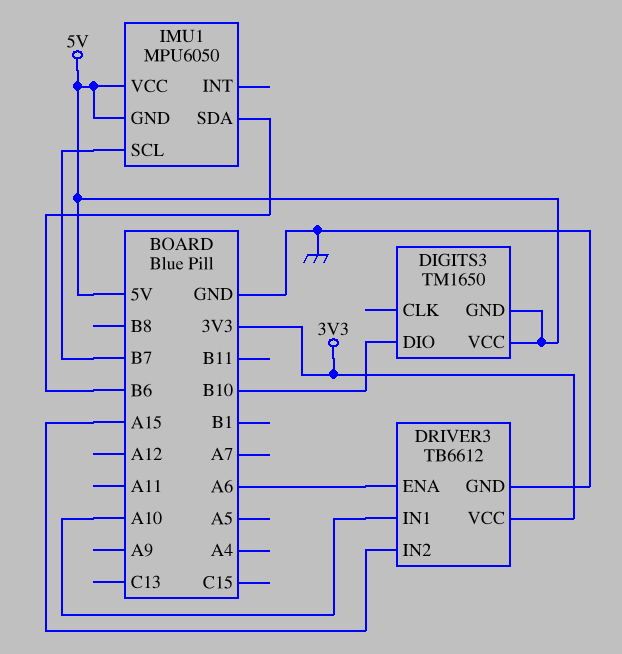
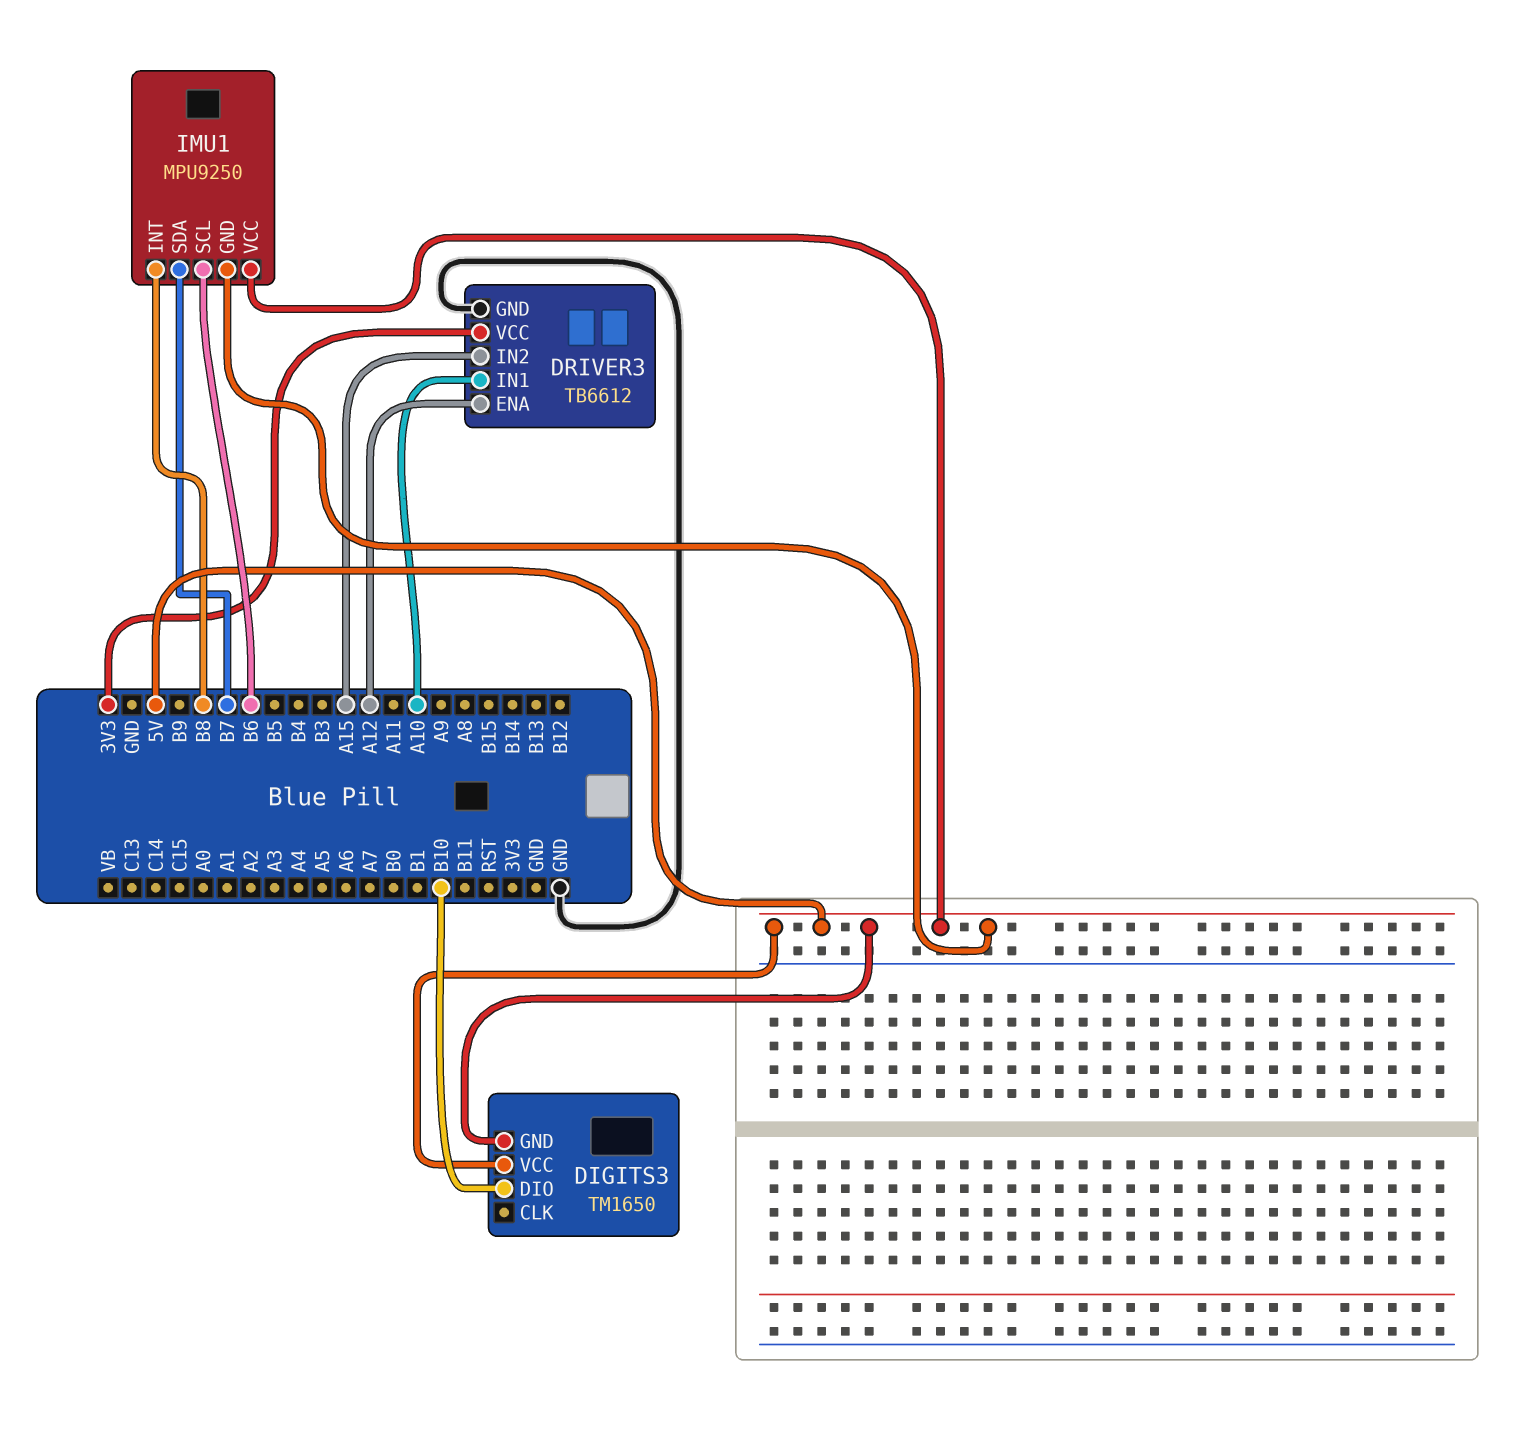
DRIVER3 pin ENA: A6 -> A12
IMU1: MPU6050 -> MPU9250
IMU1 pin INT: none -> B8
IMU1 pin SCL: B7 -> B6
IMU1 pin SDA: B6 -> B7

